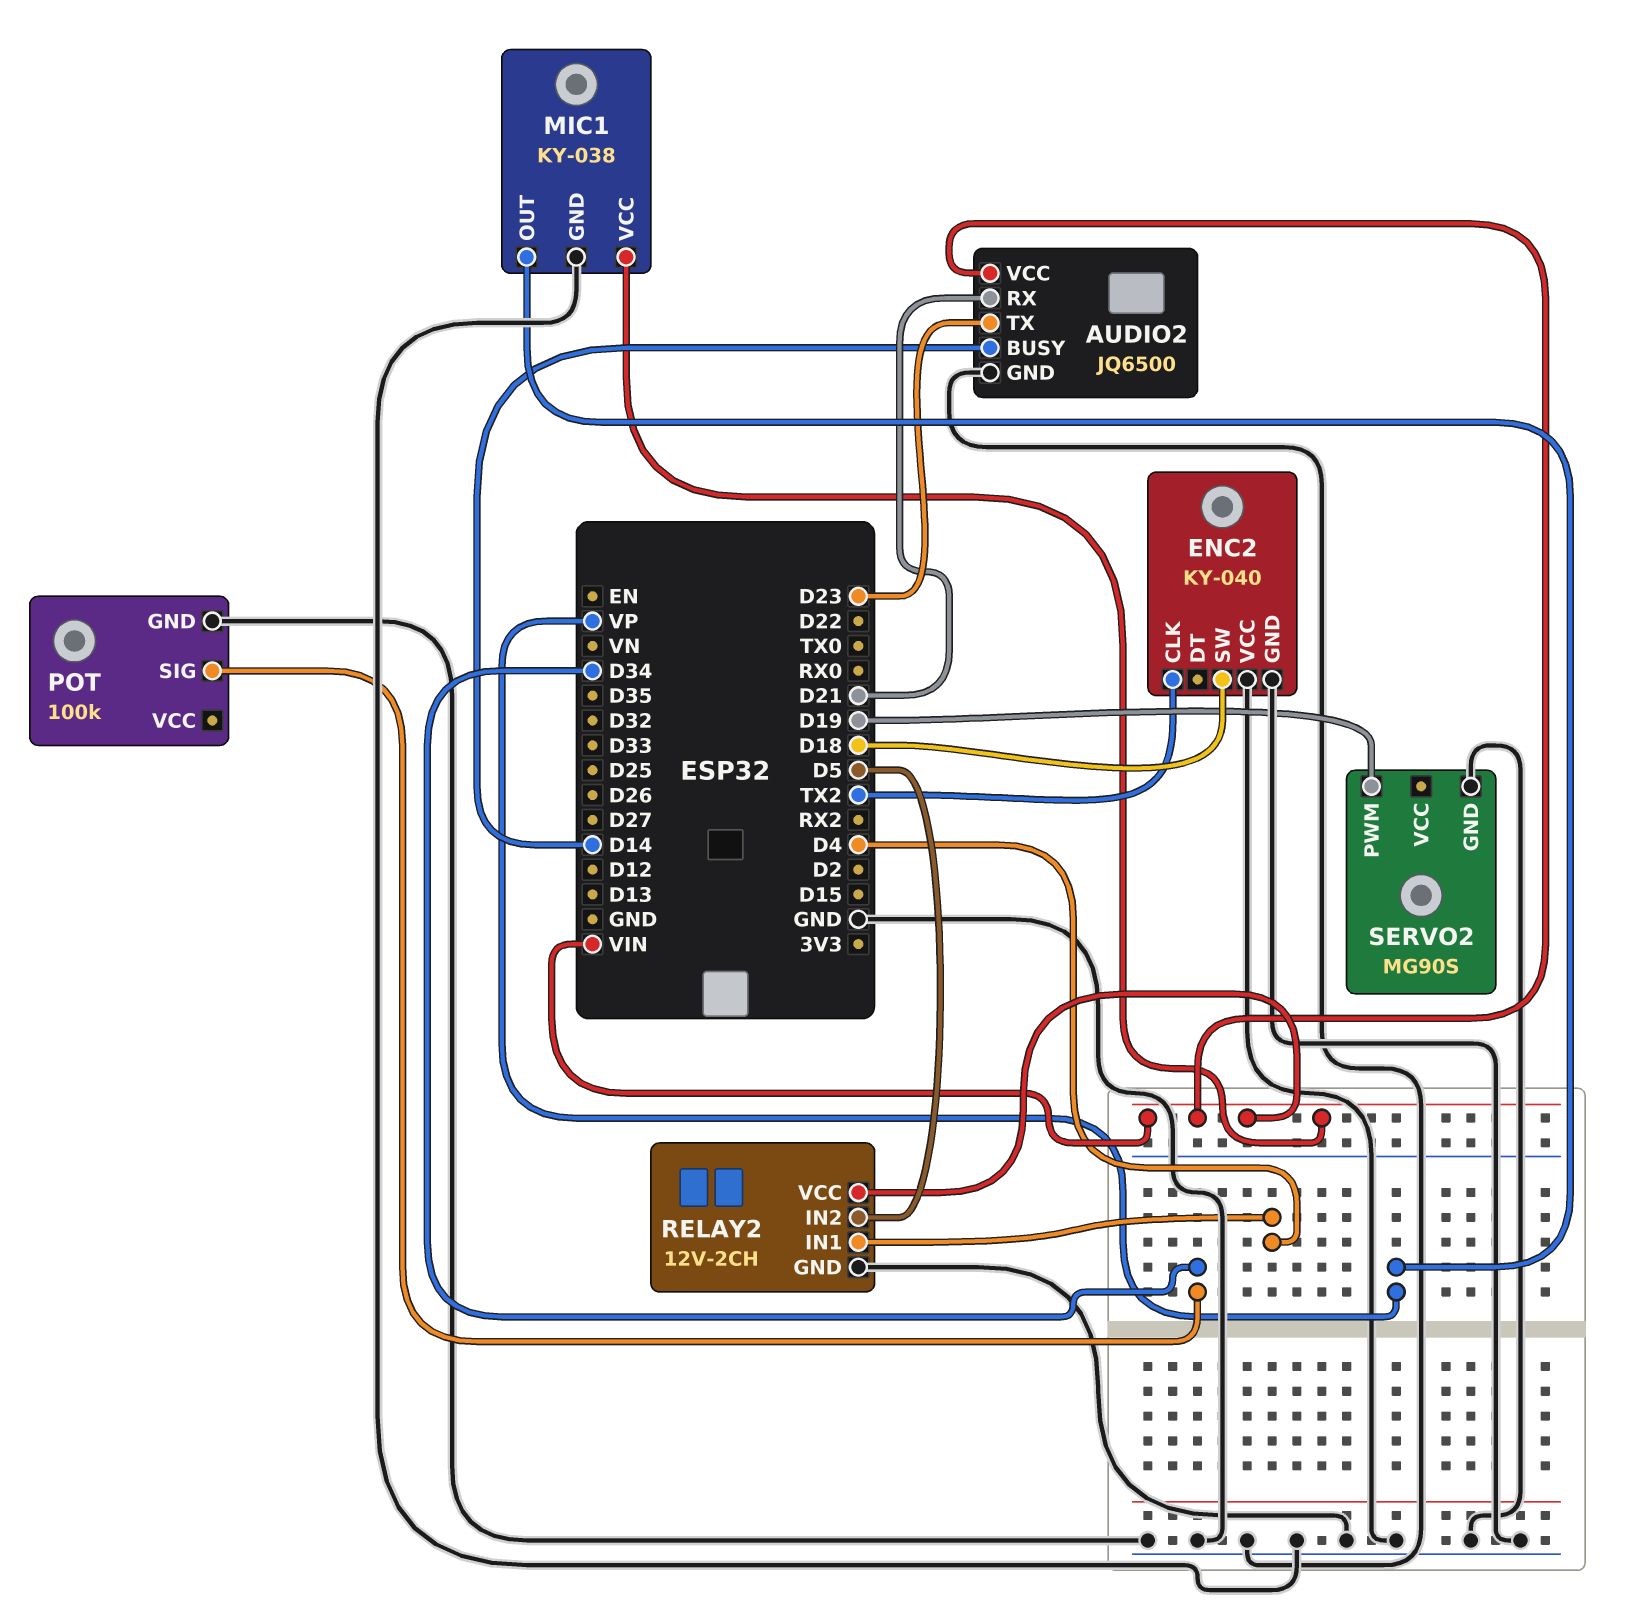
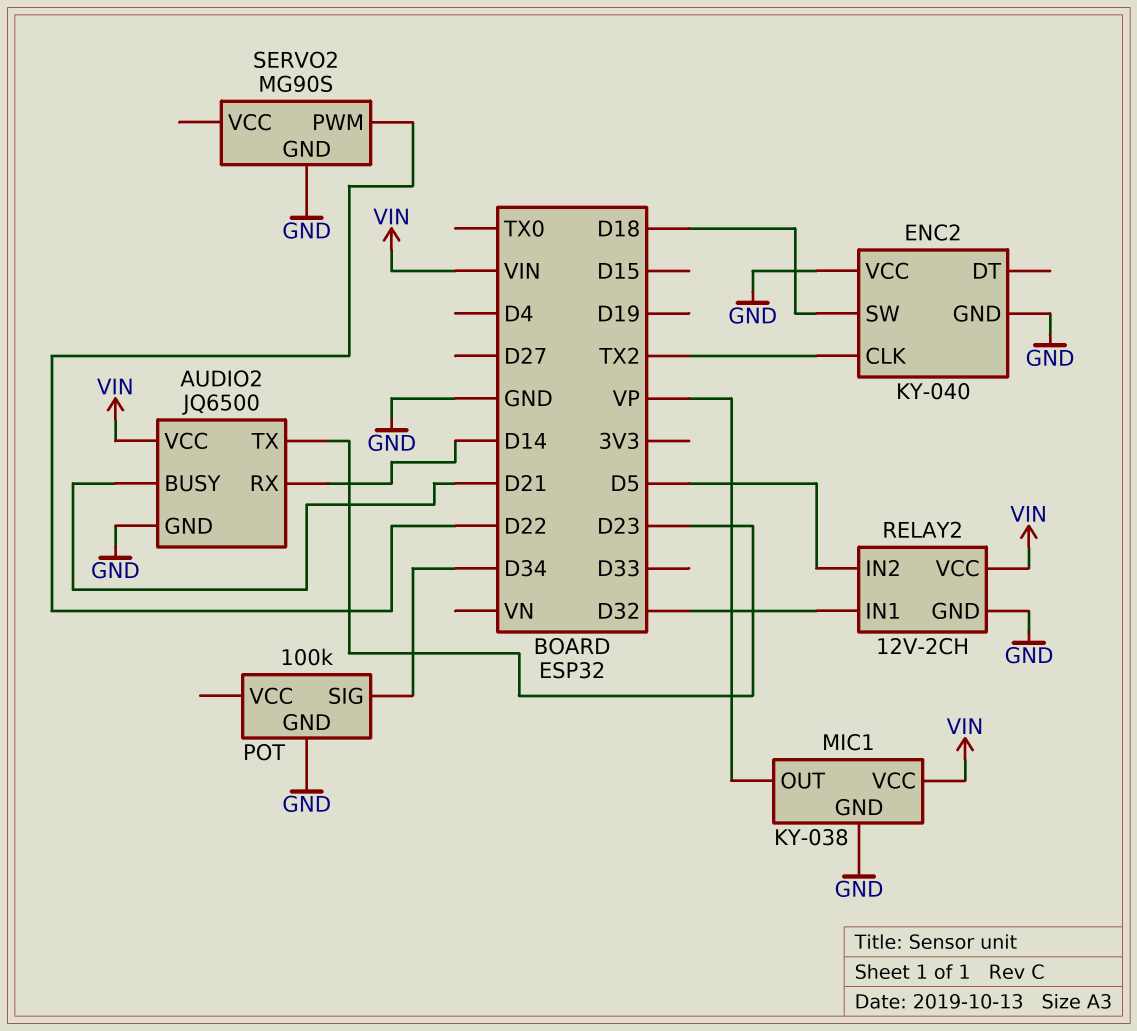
AUDIO2 pin BUSY: D14 -> D21
AUDIO2 pin RX: D21 -> D14
RELAY2 pin IN1: D4 -> D32
SERVO2 pin PWM: D19 -> D22

